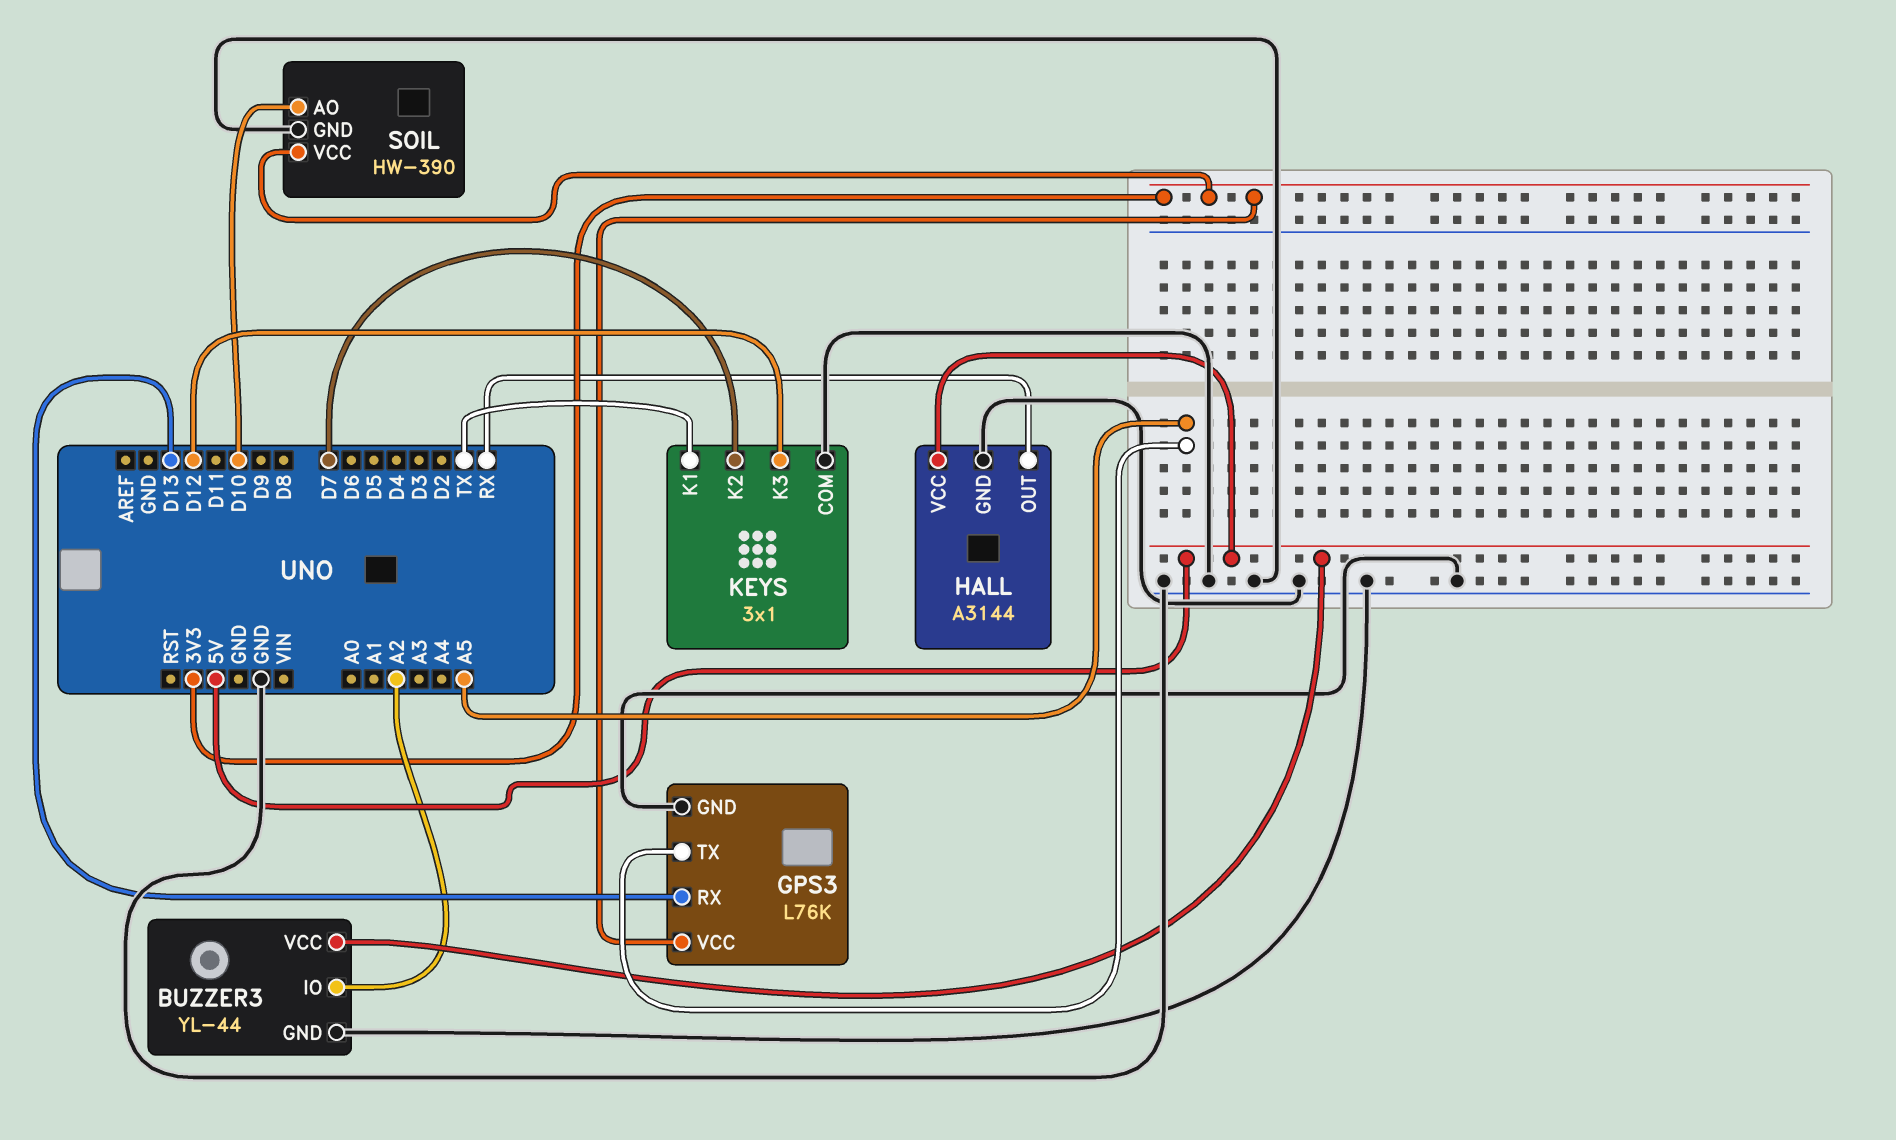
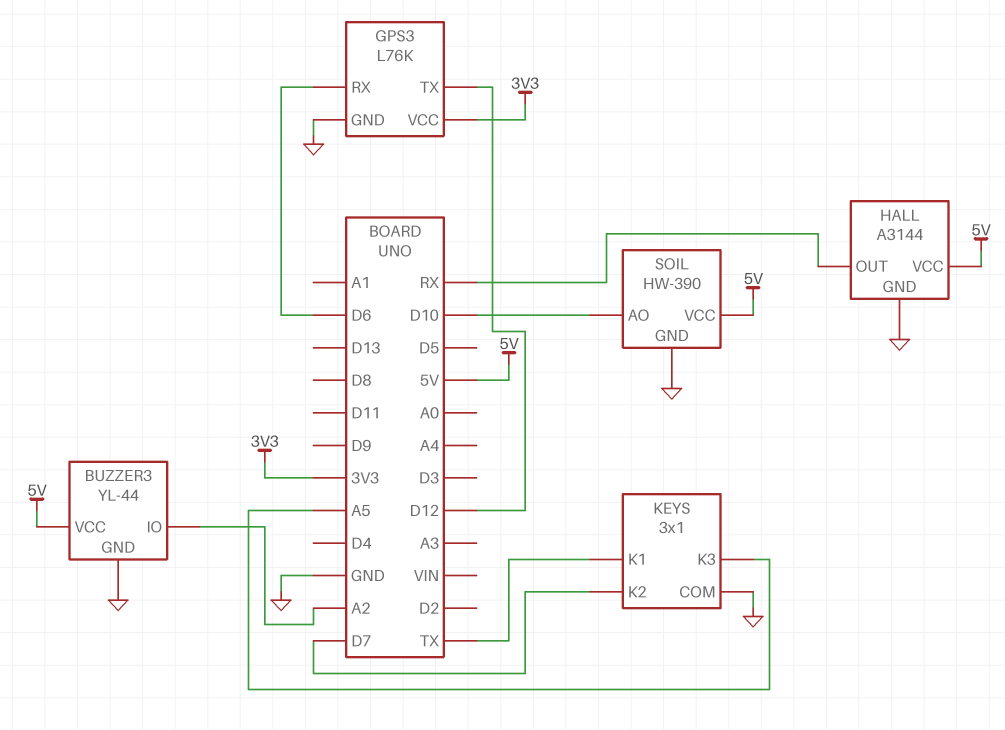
GPS3 pin RX: D13 -> D6
GPS3 pin TX: A5 -> D12
KEYS pin K3: D12 -> A5
SOIL pin VCC: 3V3 -> 5V

